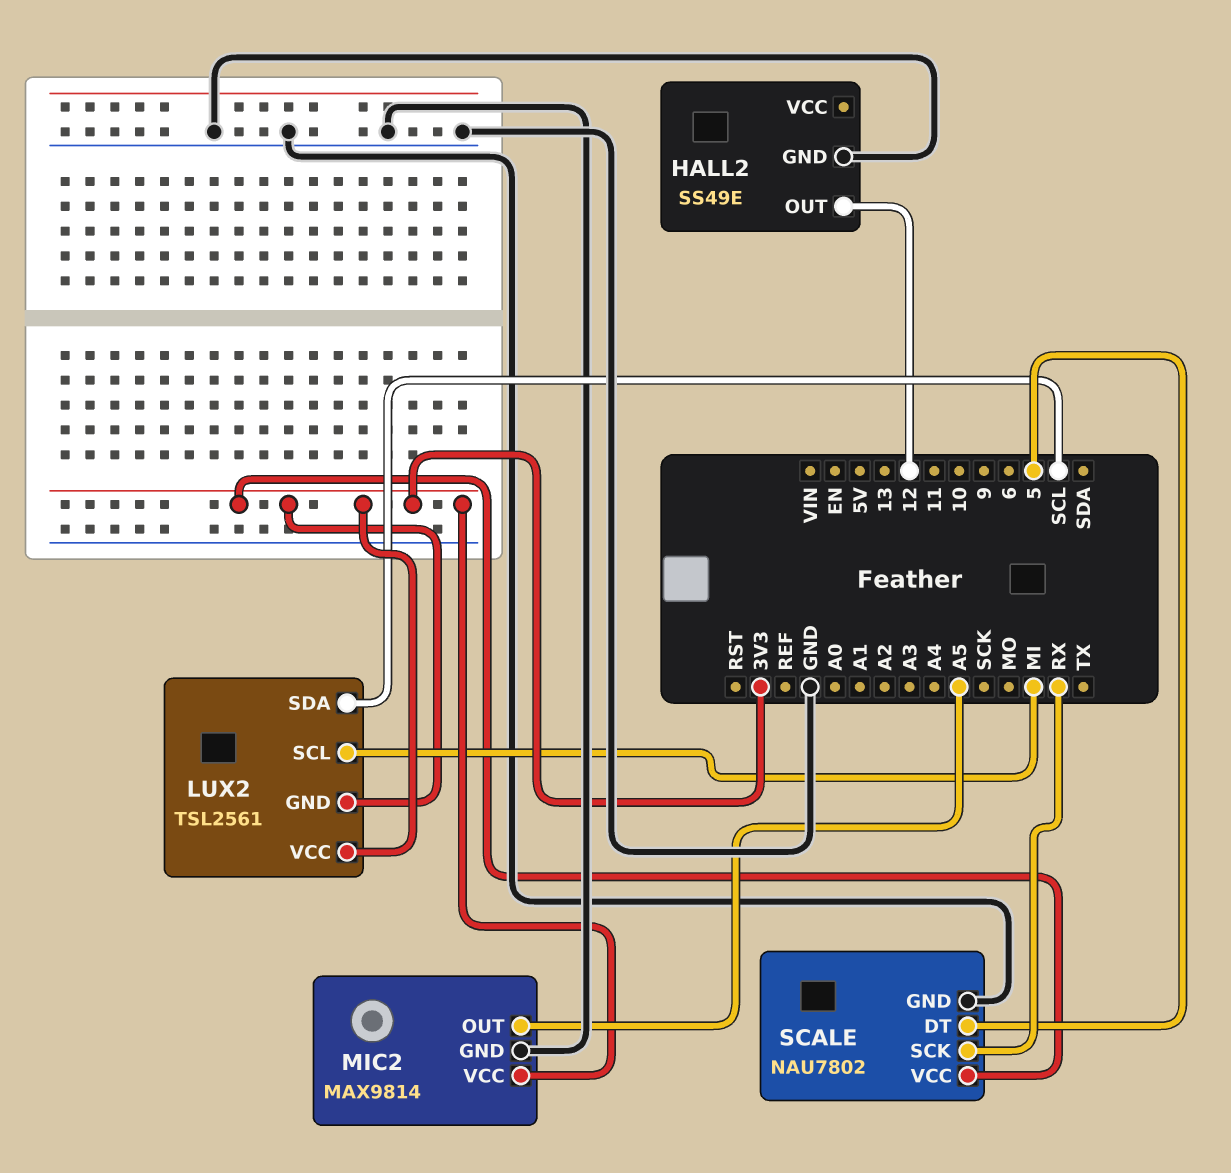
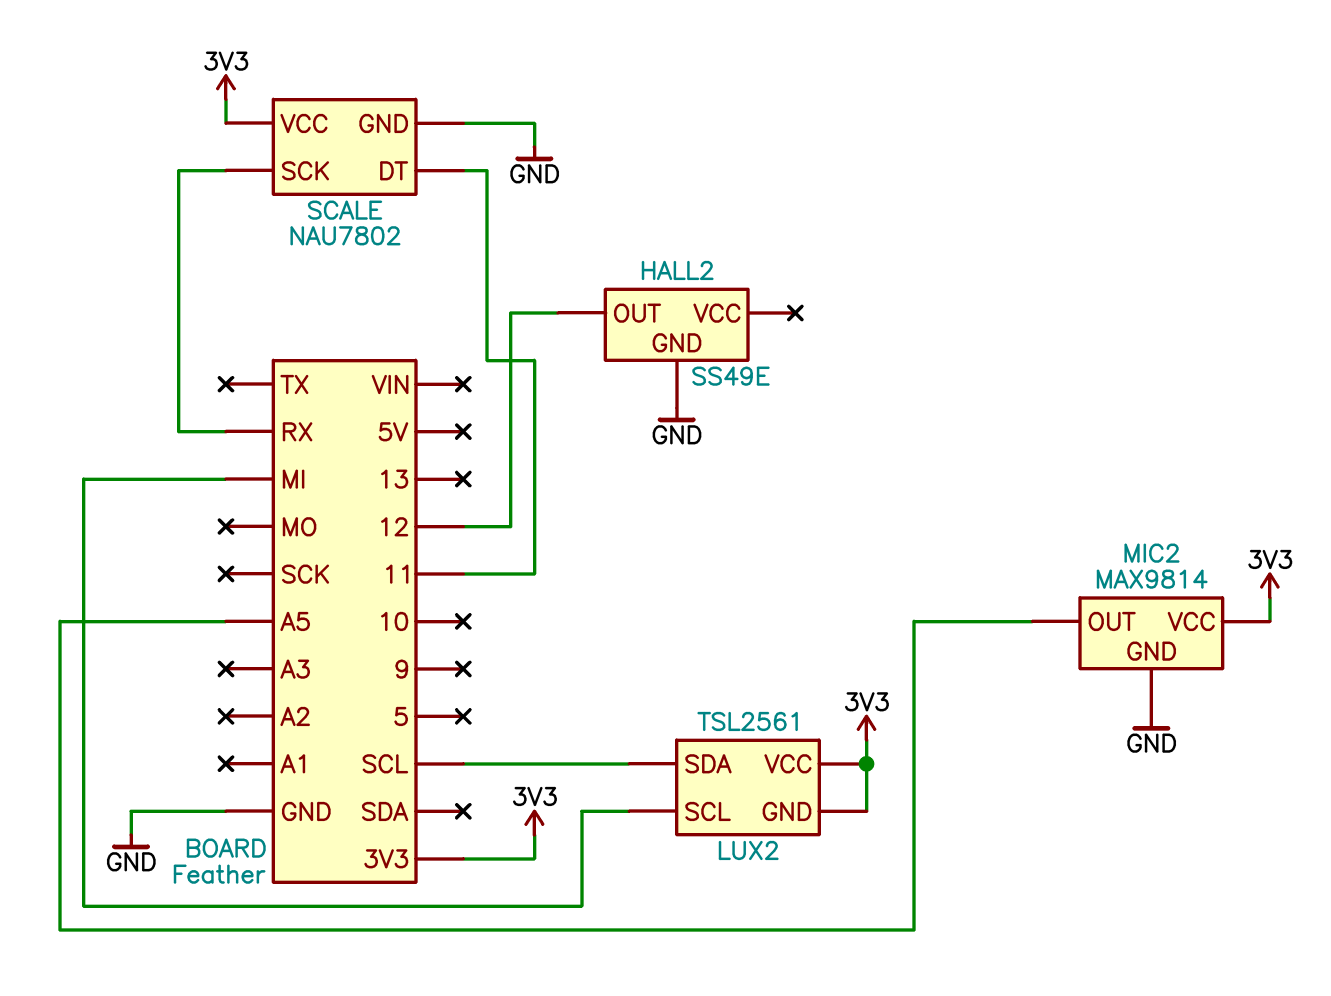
SCALE pin DT: 5 -> 11

